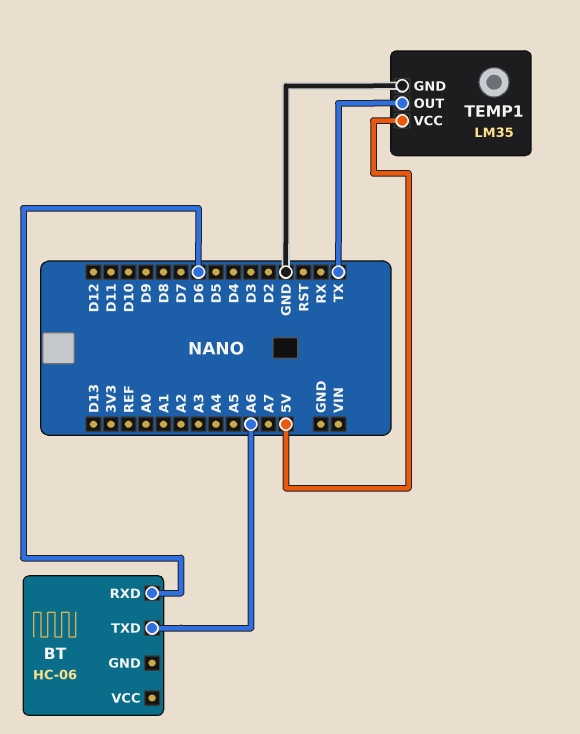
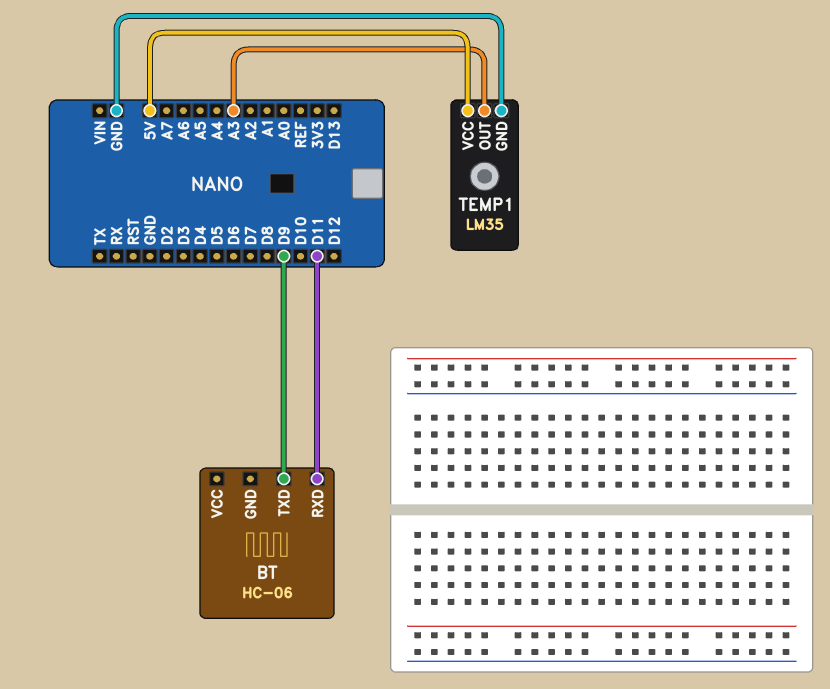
BT pin RXD: D6 -> D11
BT pin TXD: A6 -> D9
TEMP1 pin OUT: TX -> A3

